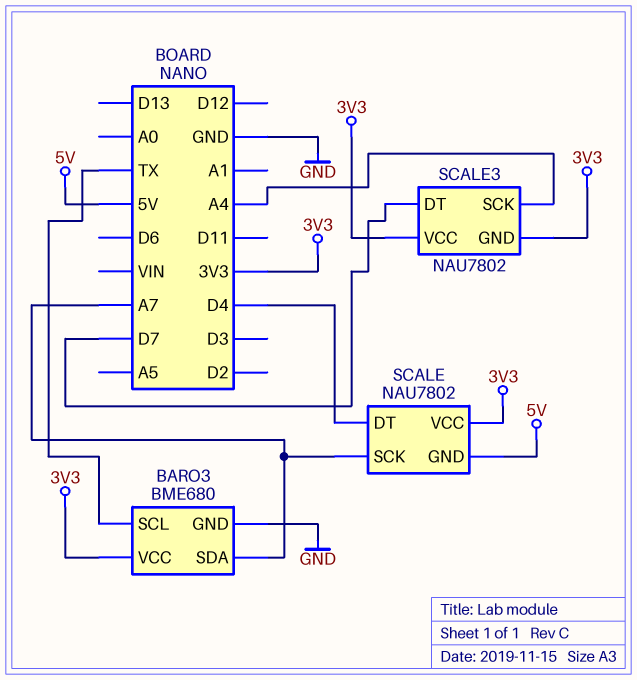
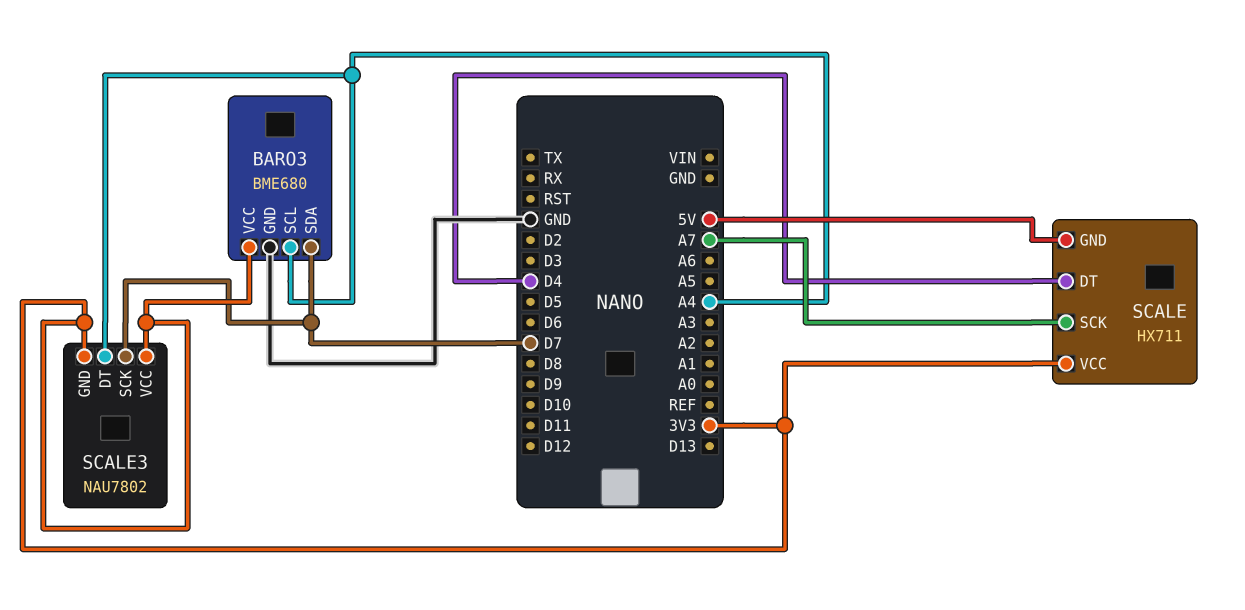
BARO3 pin SCL: TX -> A4
BARO3 pin SDA: A7 -> D7
SCALE: NAU7802 -> HX711
SCALE3 pin DT: D7 -> A4
SCALE3 pin SCK: A4 -> D7

